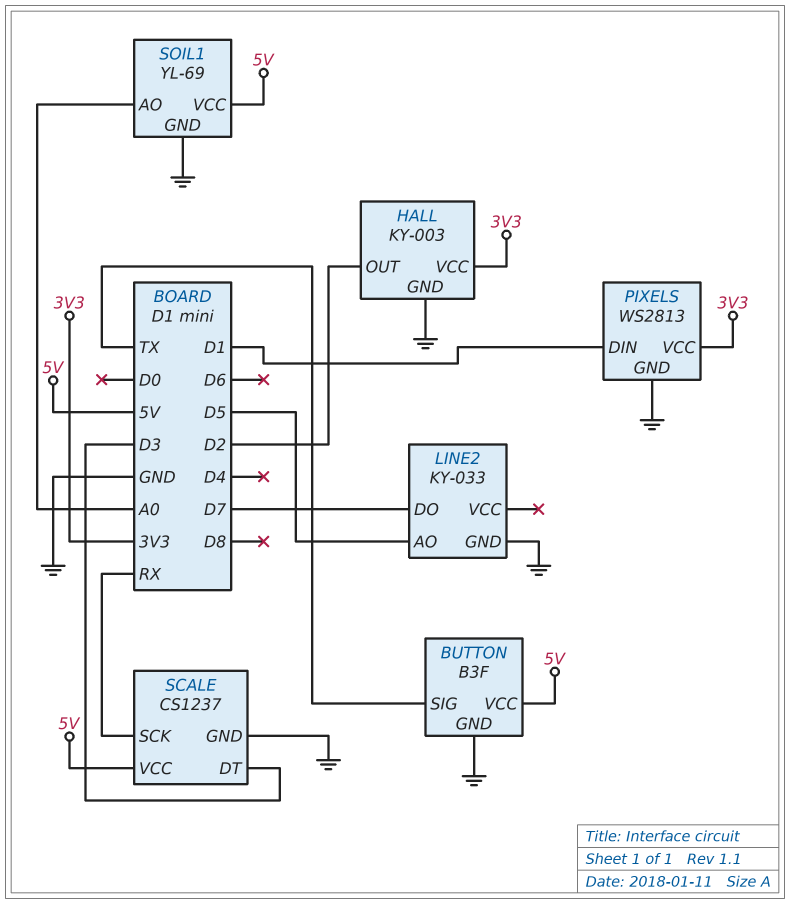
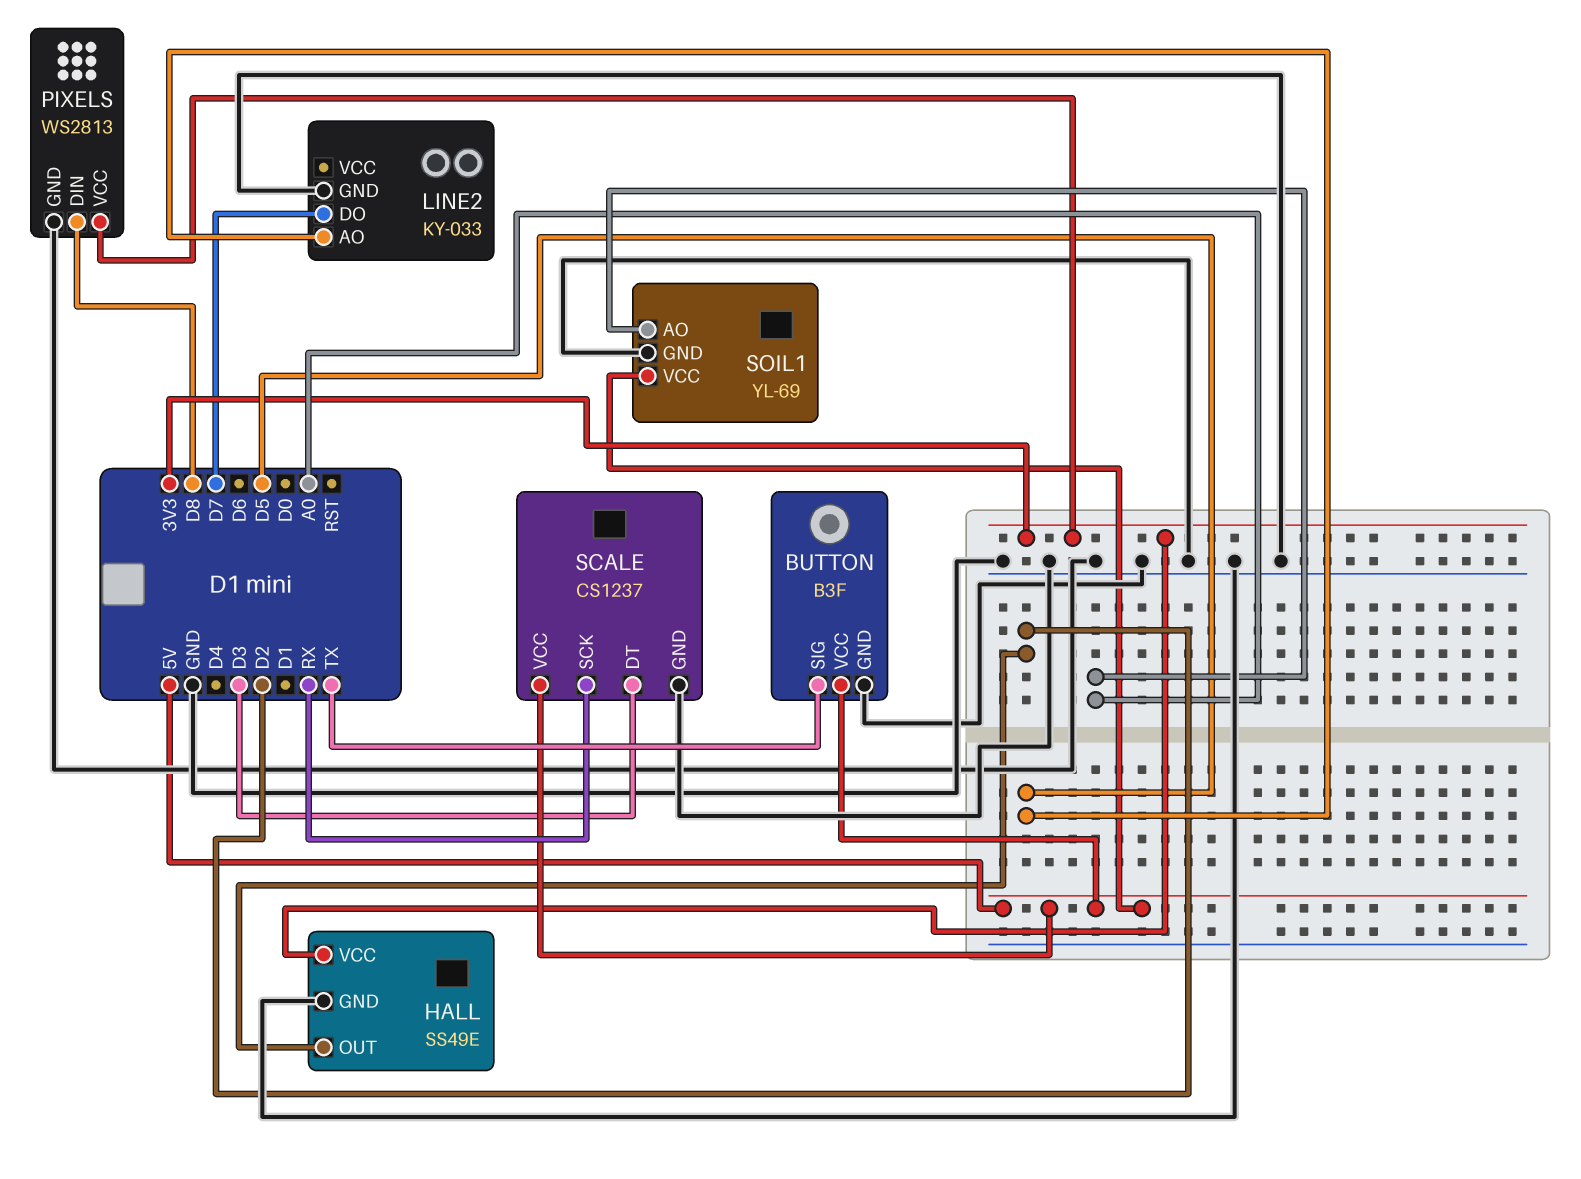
HALL: KY-003 -> SS49E
PIXELS pin DIN: D1 -> D8

